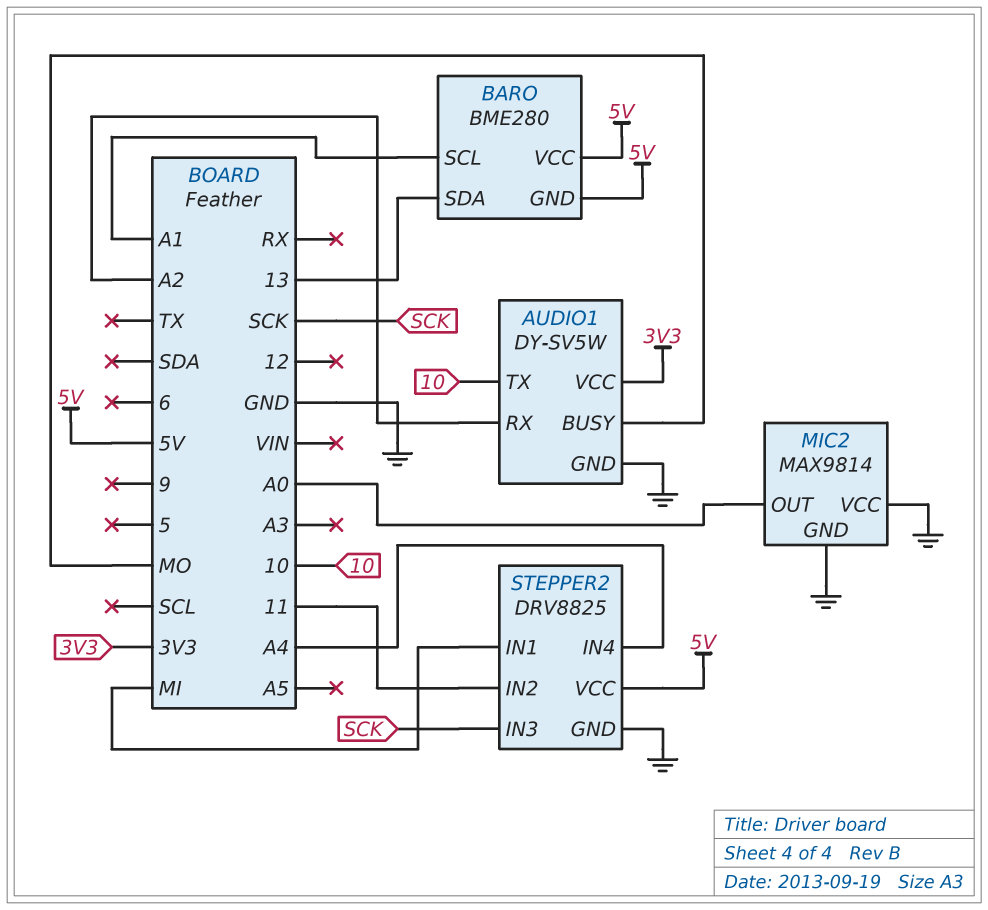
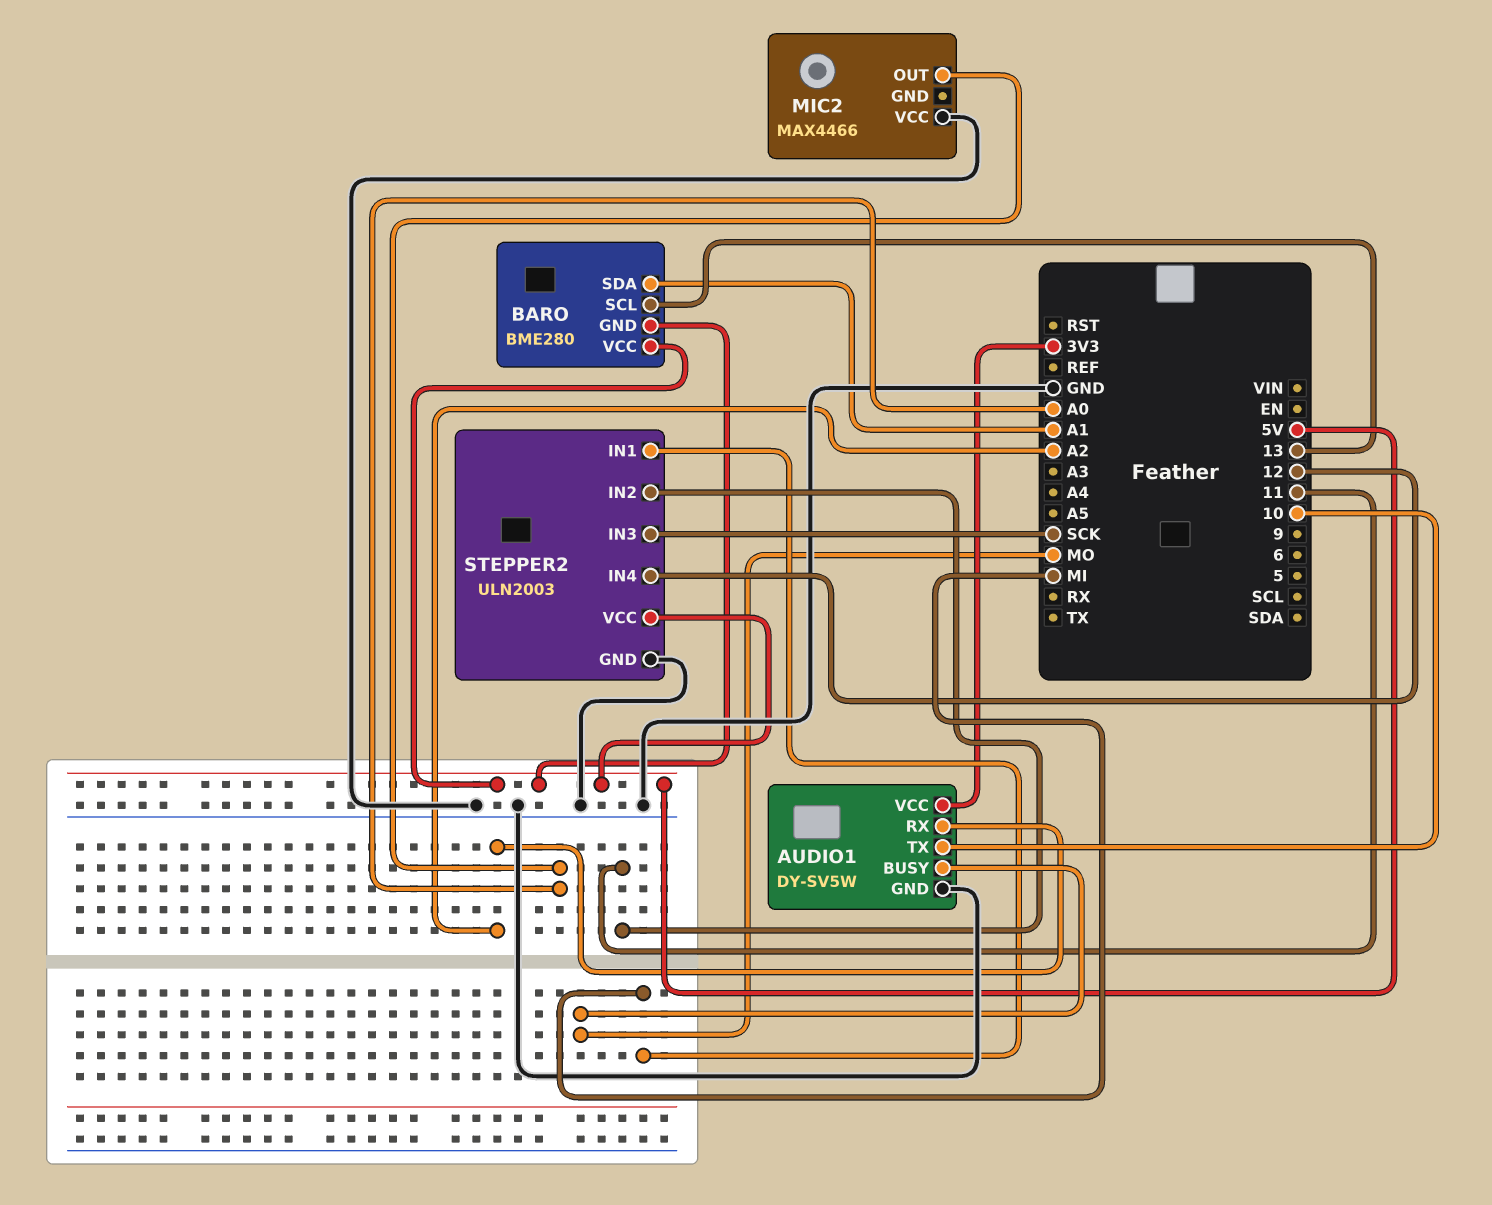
BARO pin SCL: A1 -> 13
BARO pin SDA: 13 -> A1
MIC2: MAX9814 -> MAX4466
MIC2 pin GND: GND -> none
STEPPER2: DRV8825 -> ULN2003
STEPPER2 pin IN4: A4 -> 12

